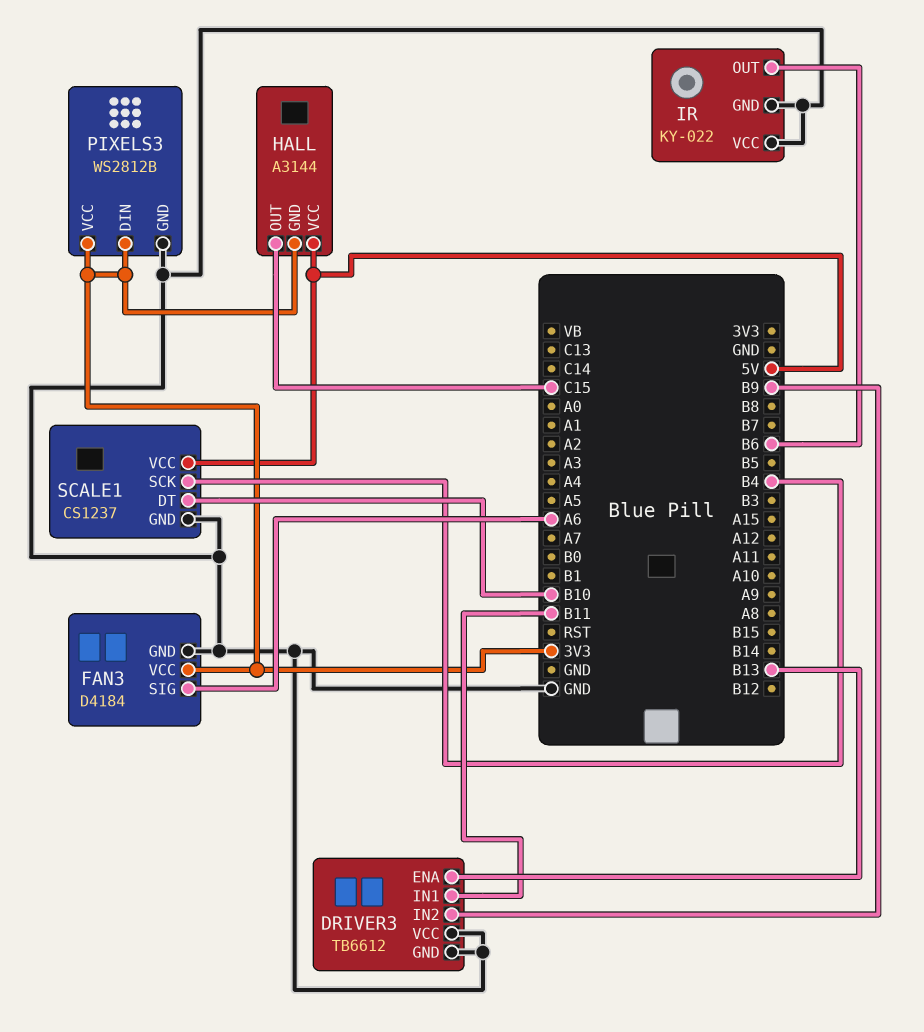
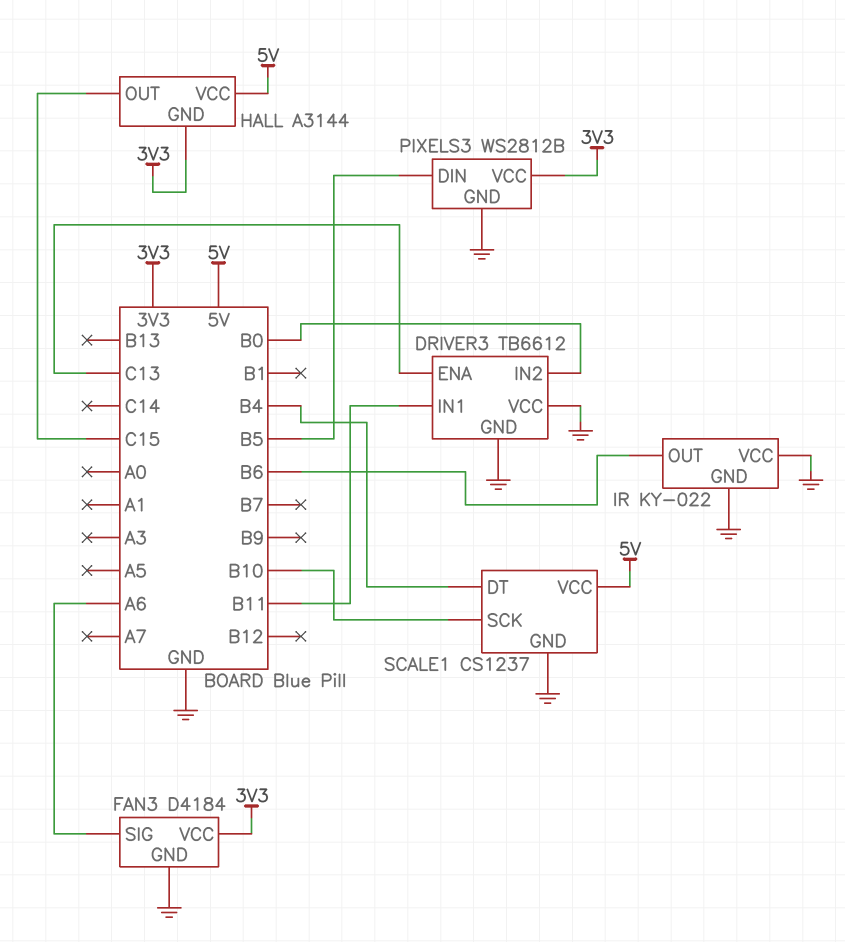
DRIVER3 pin ENA: B13 -> C13
DRIVER3 pin IN2: B9 -> B0
PIXELS3 pin DIN: 3V3 -> B5
SCALE1 pin DT: B10 -> B4
SCALE1 pin SCK: B4 -> B10

